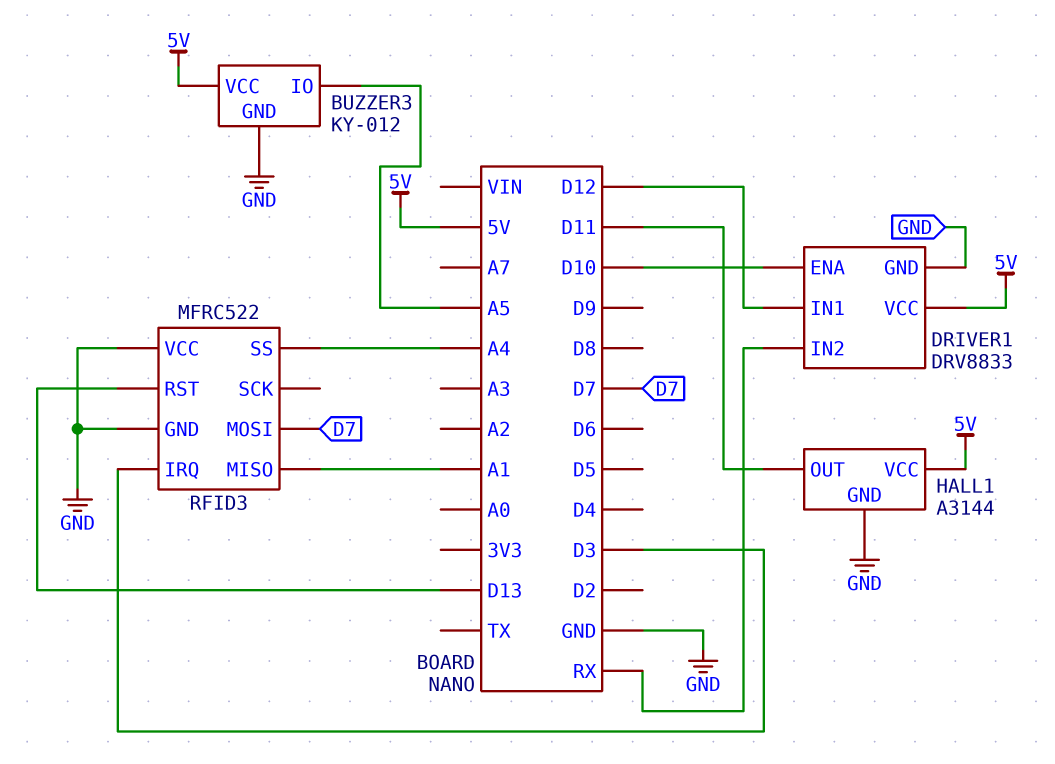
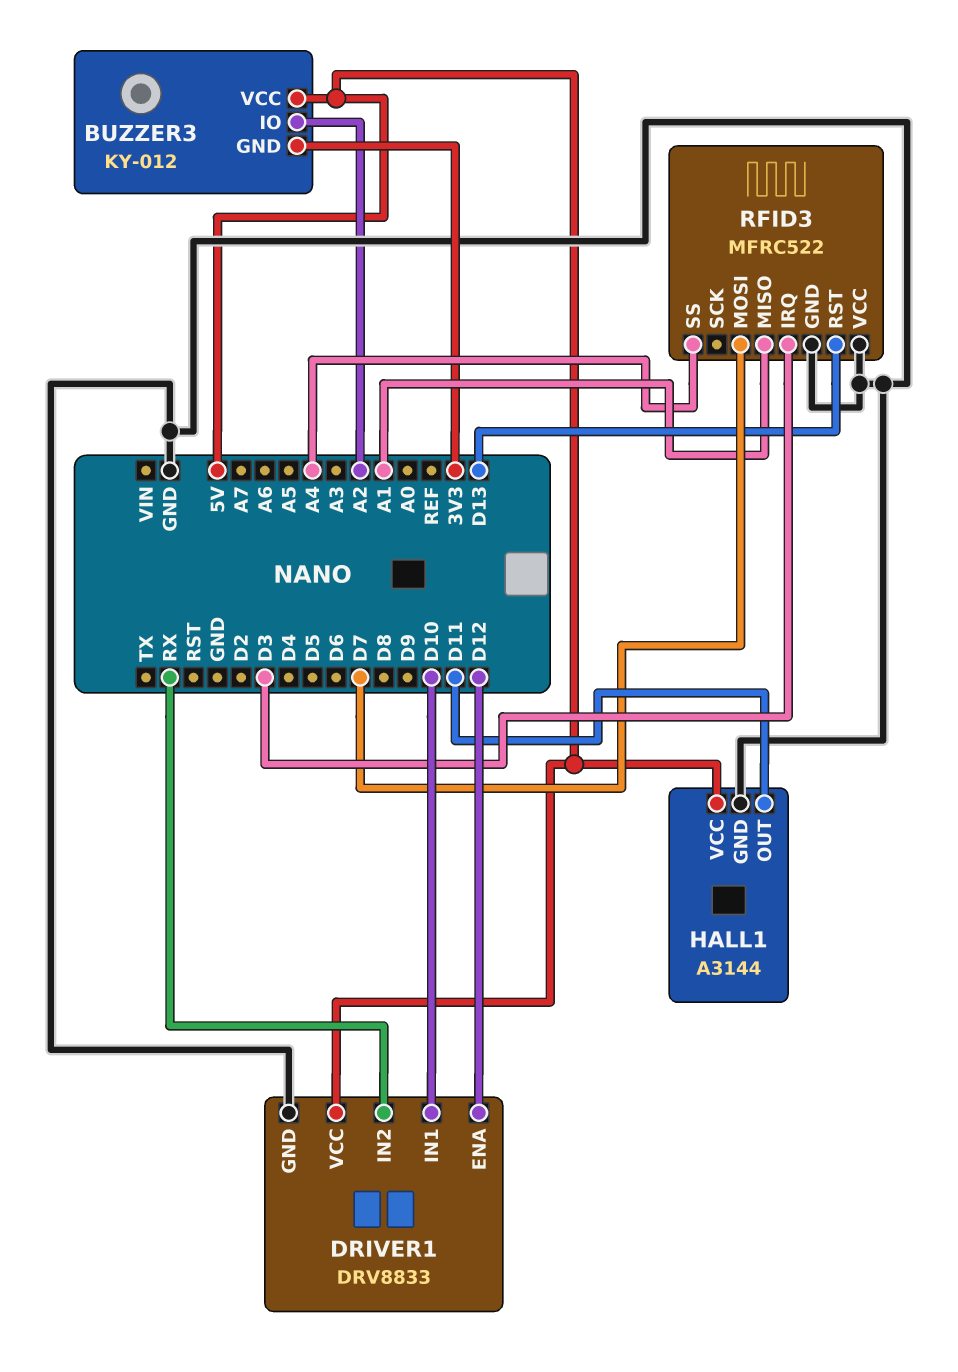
BUZZER3 pin GND: GND -> 3V3
BUZZER3 pin IO: A5 -> A2
DRIVER1 pin ENA: D10 -> D12
DRIVER1 pin IN1: D12 -> D10

